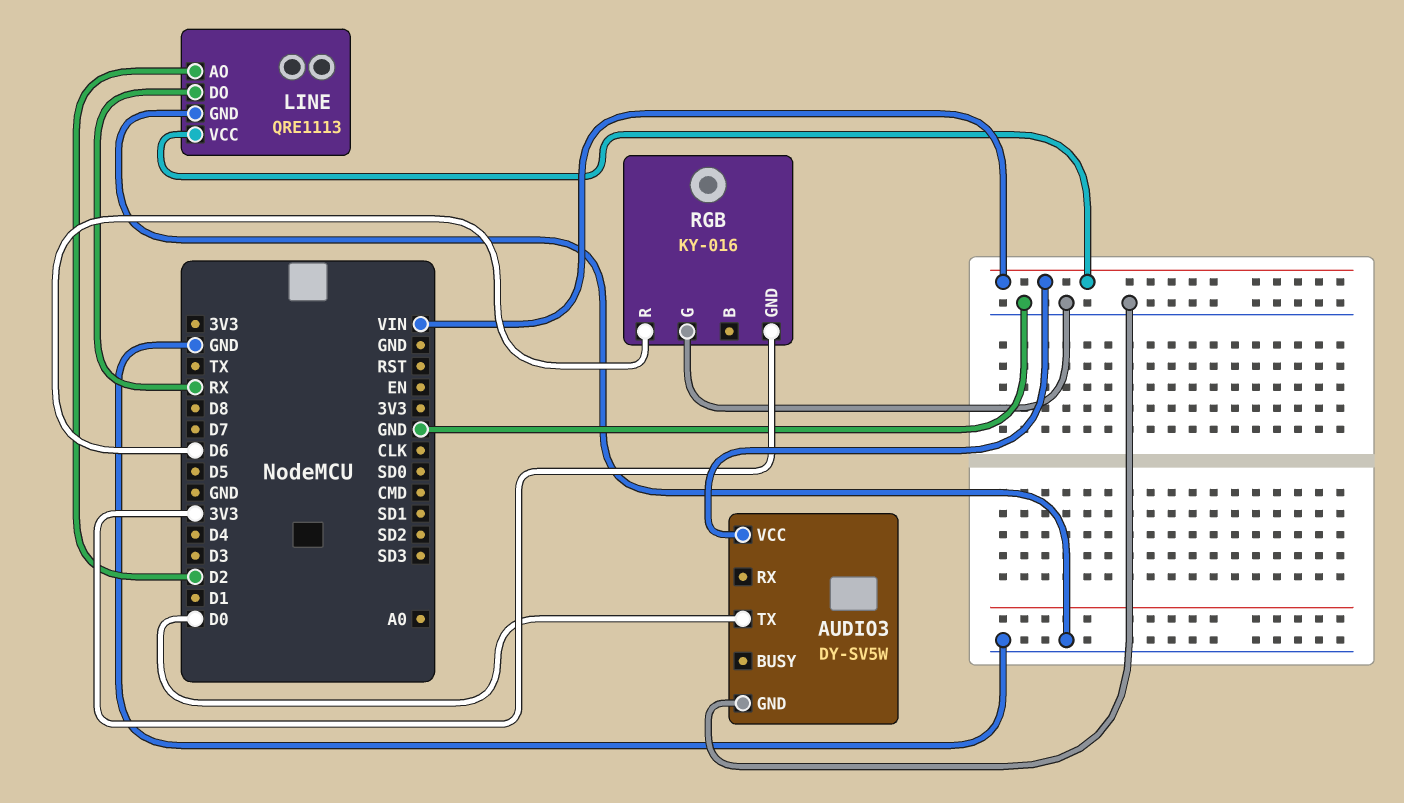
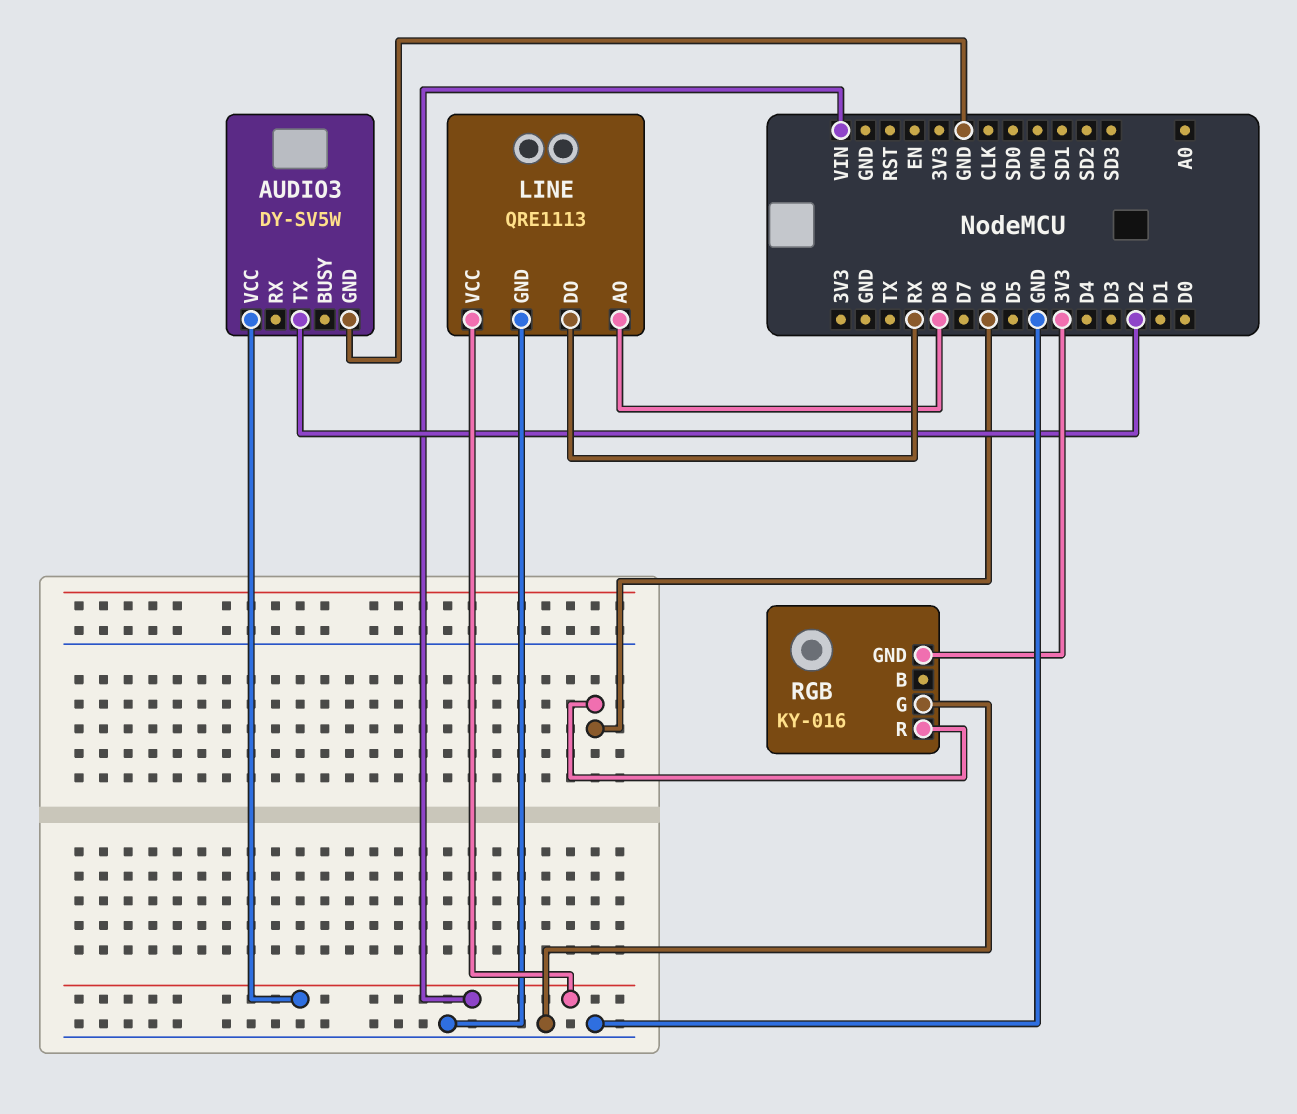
AUDIO3 pin TX: D0 -> D2
LINE pin AO: D2 -> D8

